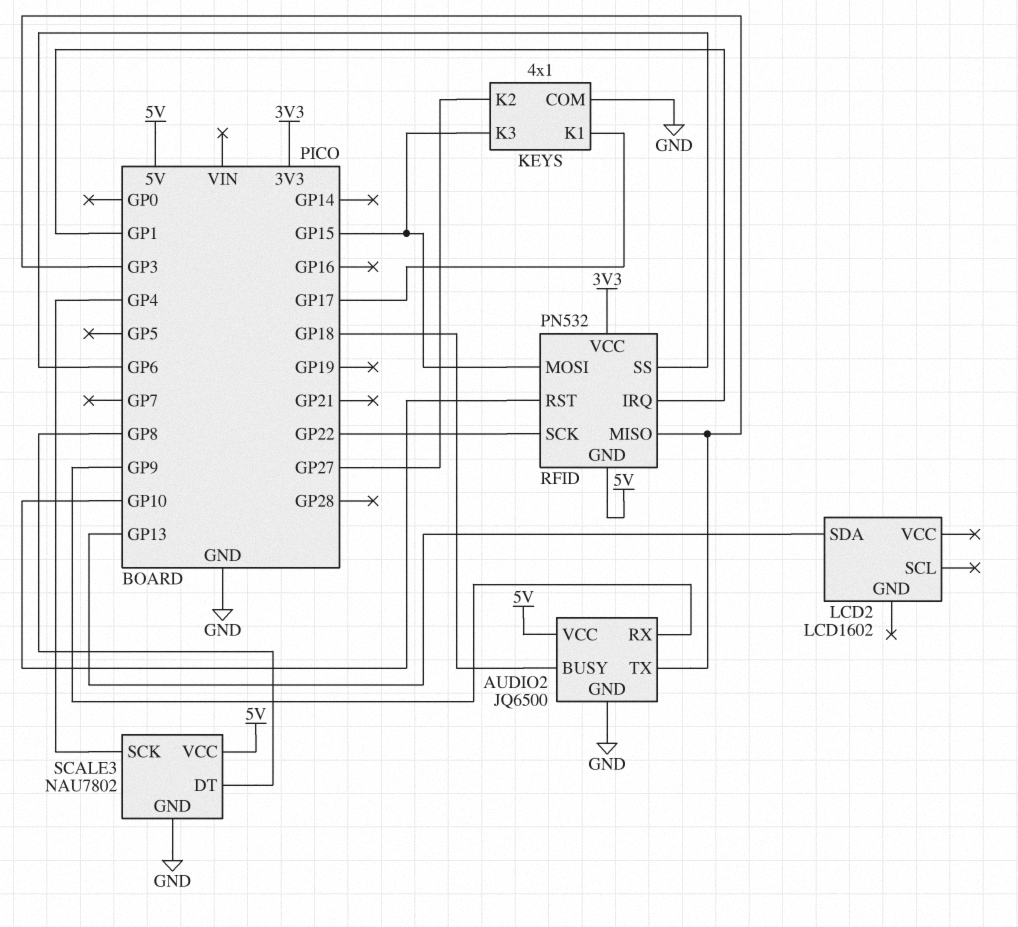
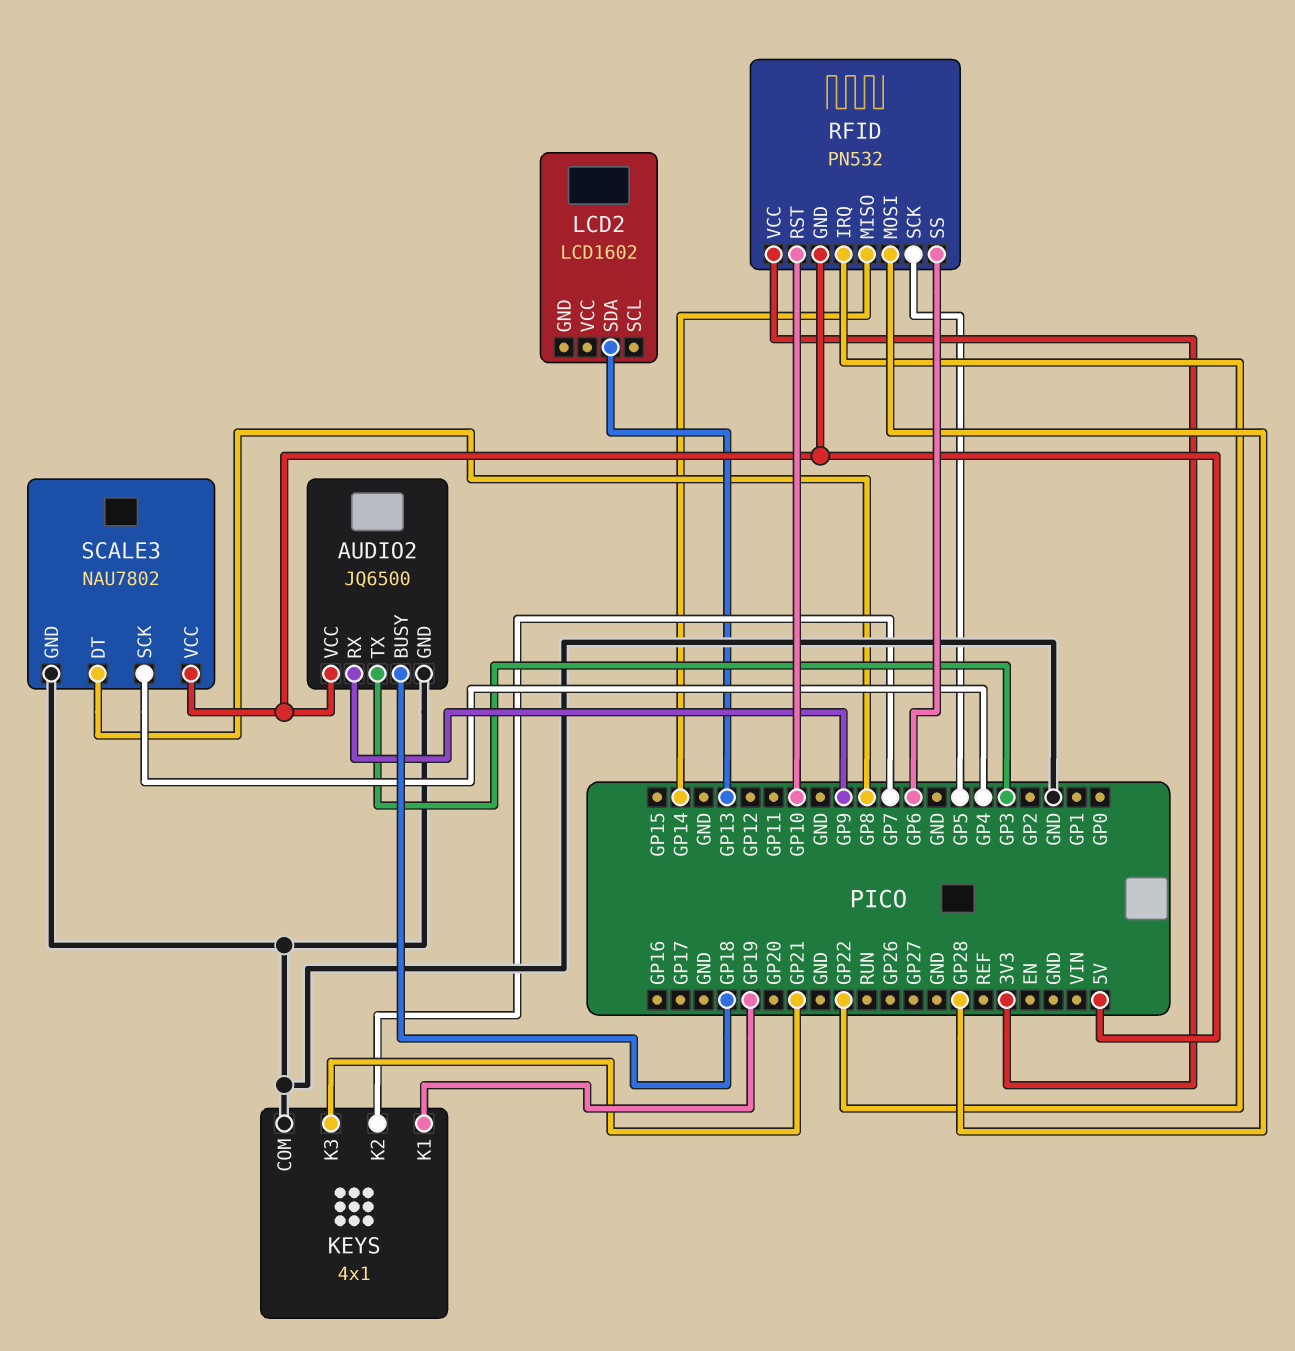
KEYS pin K1: GP17 -> GP19
KEYS pin K2: GP27 -> GP7
KEYS pin K3: GP15 -> GP21
RFID pin IRQ: GP1 -> GP22
RFID pin MISO: GP3 -> GP14
RFID pin MOSI: GP15 -> GP28
RFID pin SCK: GP22 -> GP5

